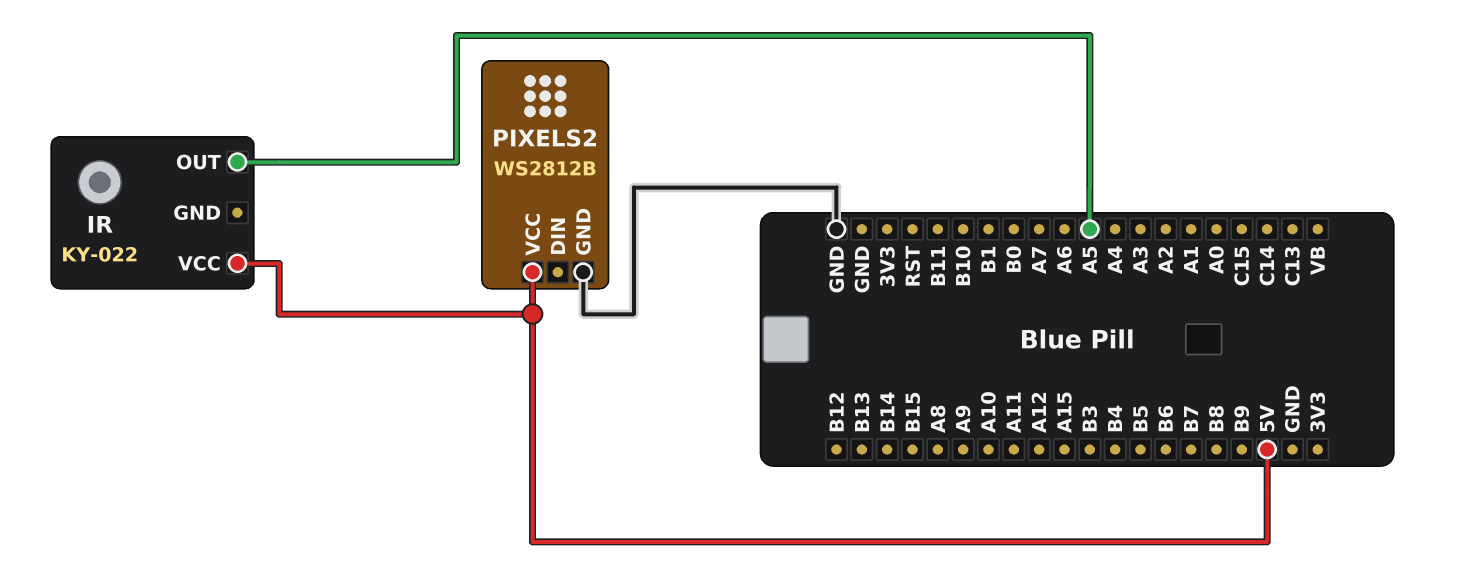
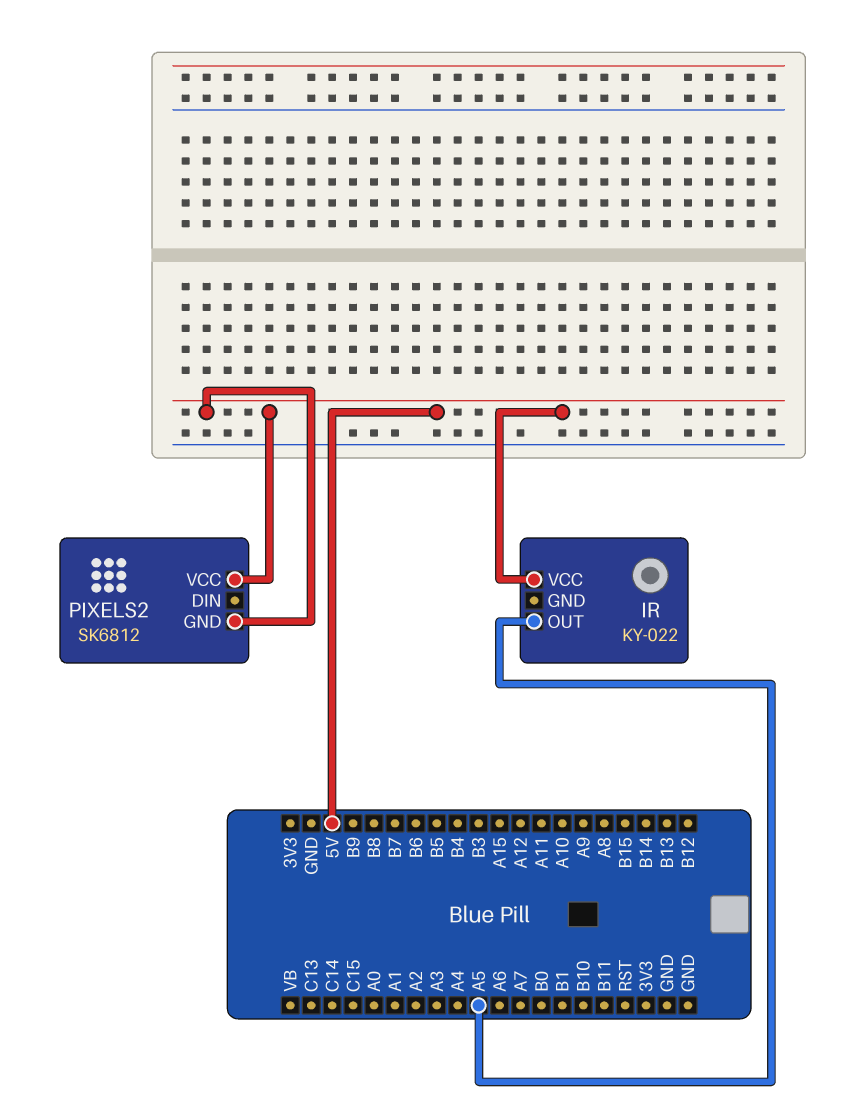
PIXELS2: WS2812B -> SK6812
PIXELS2 pin GND: GND -> 5V

